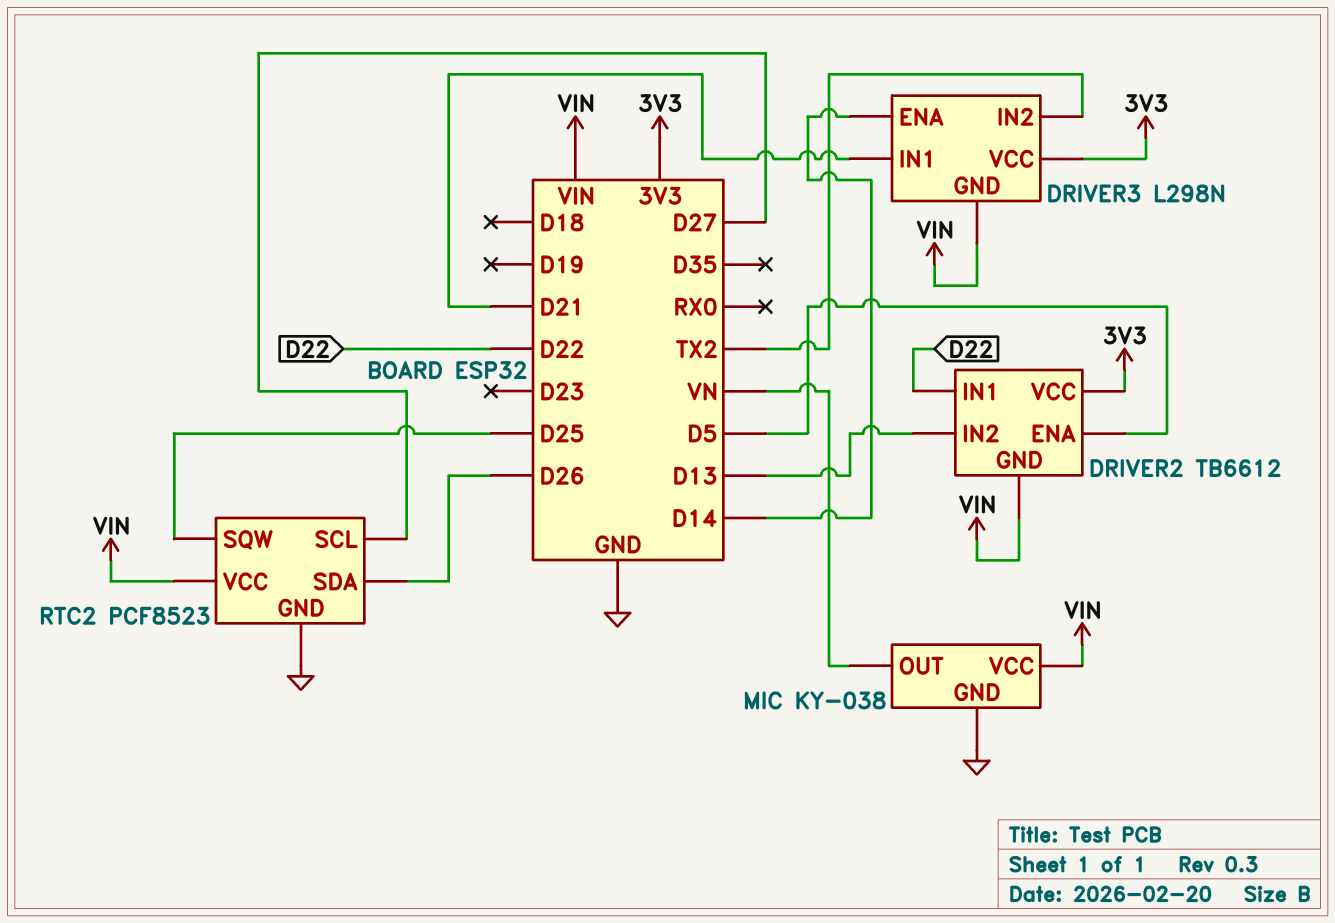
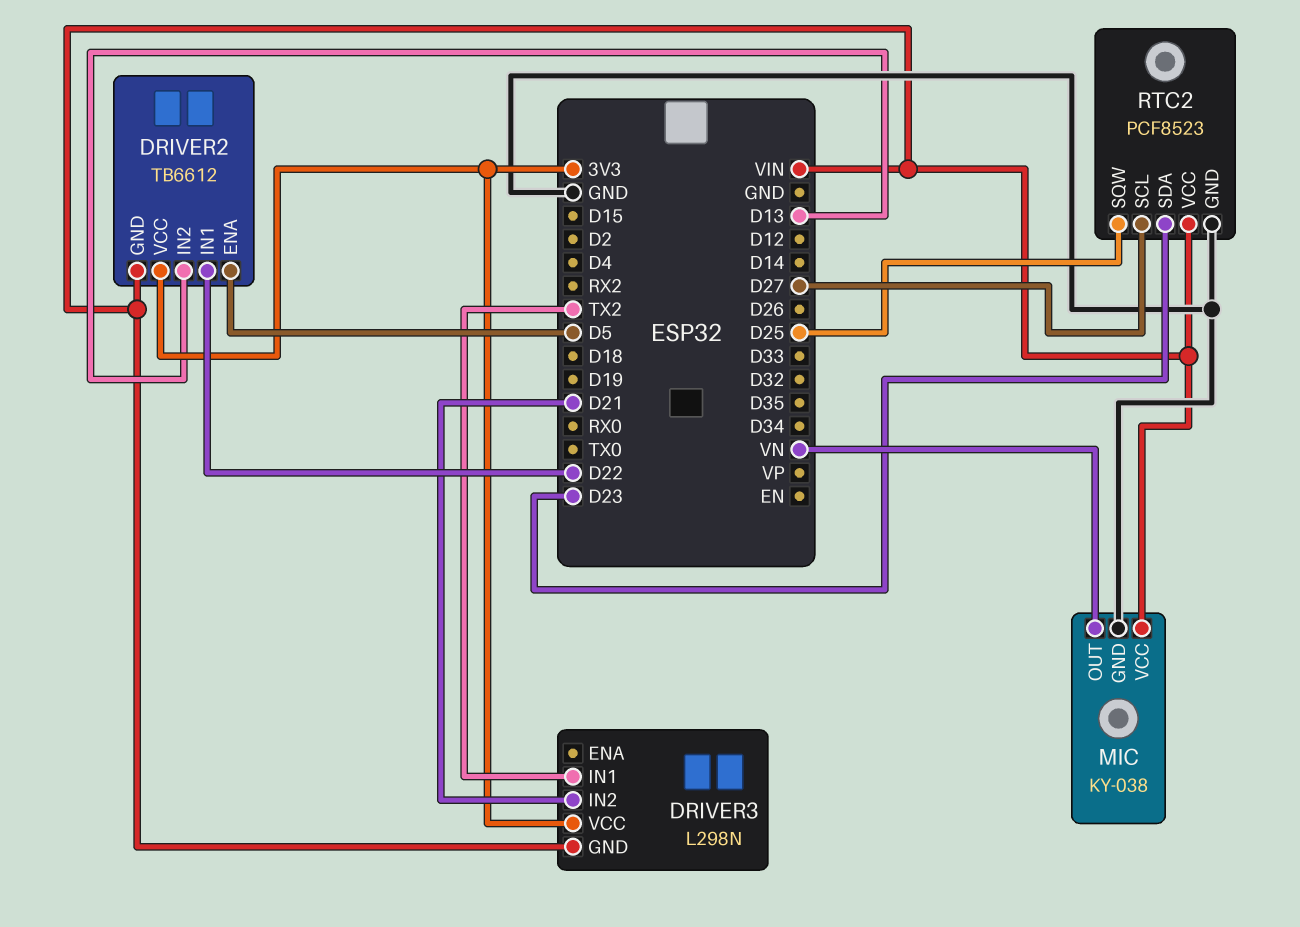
DRIVER3 pin ENA: D14 -> none
DRIVER3 pin IN1: D21 -> TX2
DRIVER3 pin IN2: TX2 -> D21
RTC2 pin SDA: D26 -> D23

